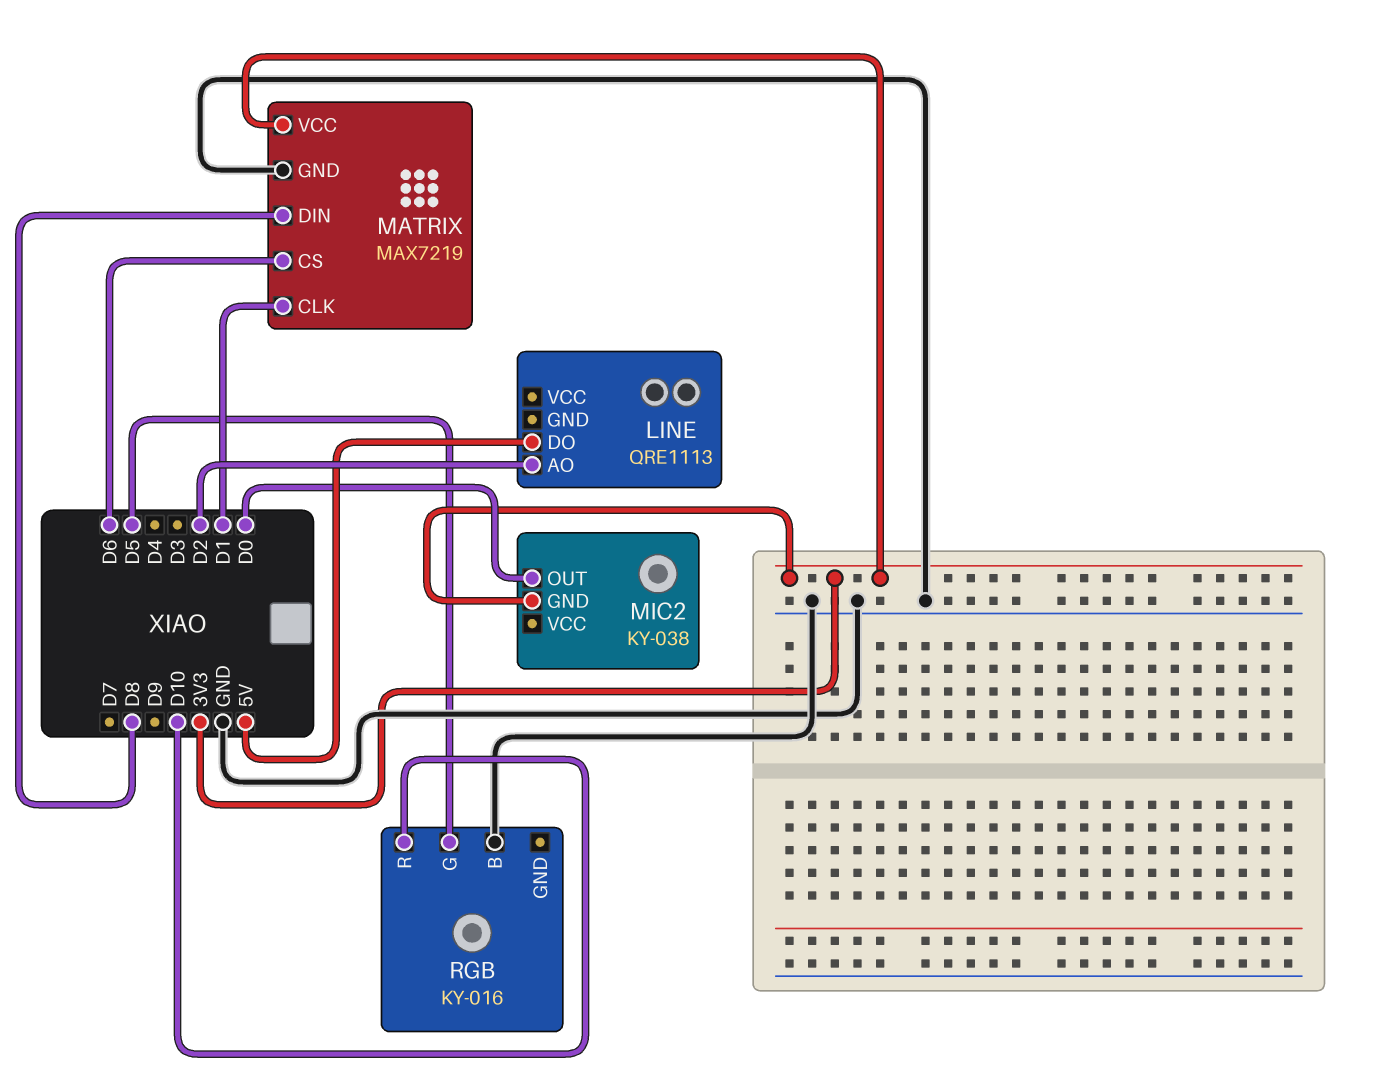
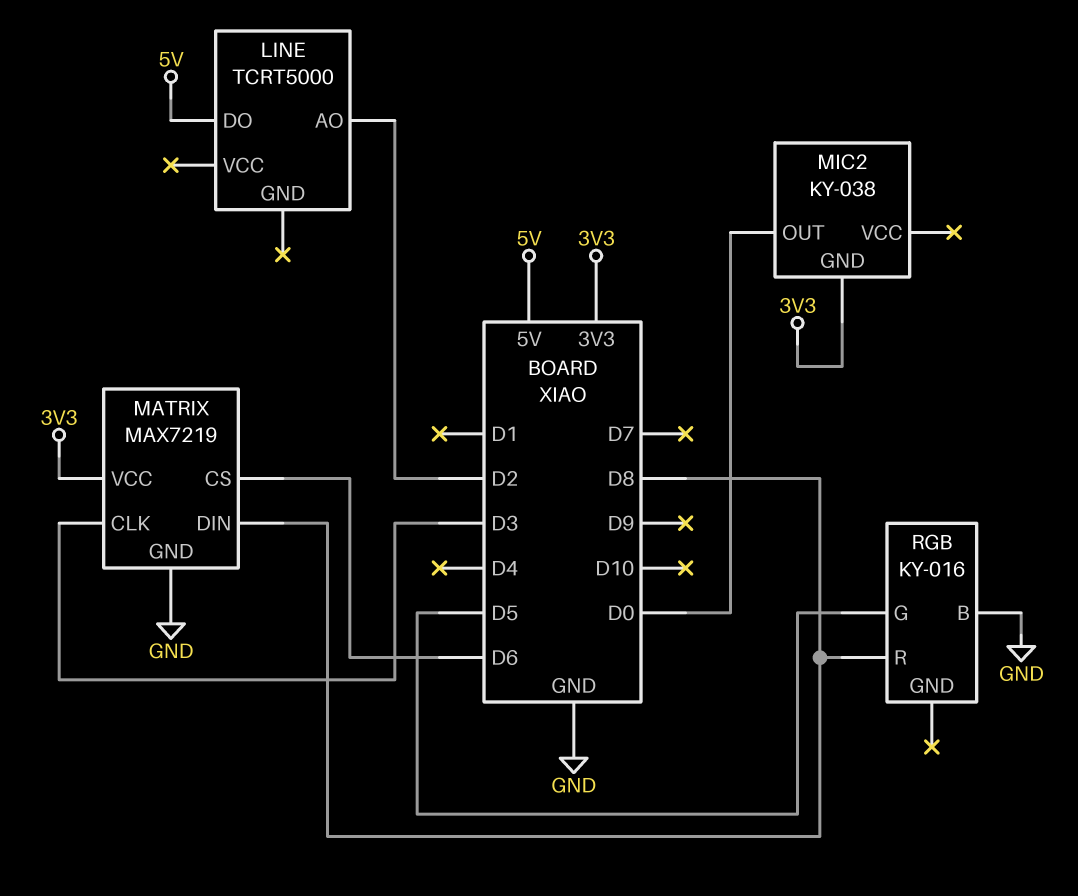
LINE: QRE1113 -> TCRT5000
MATRIX pin CLK: D1 -> D3
RGB pin R: D10 -> D8

